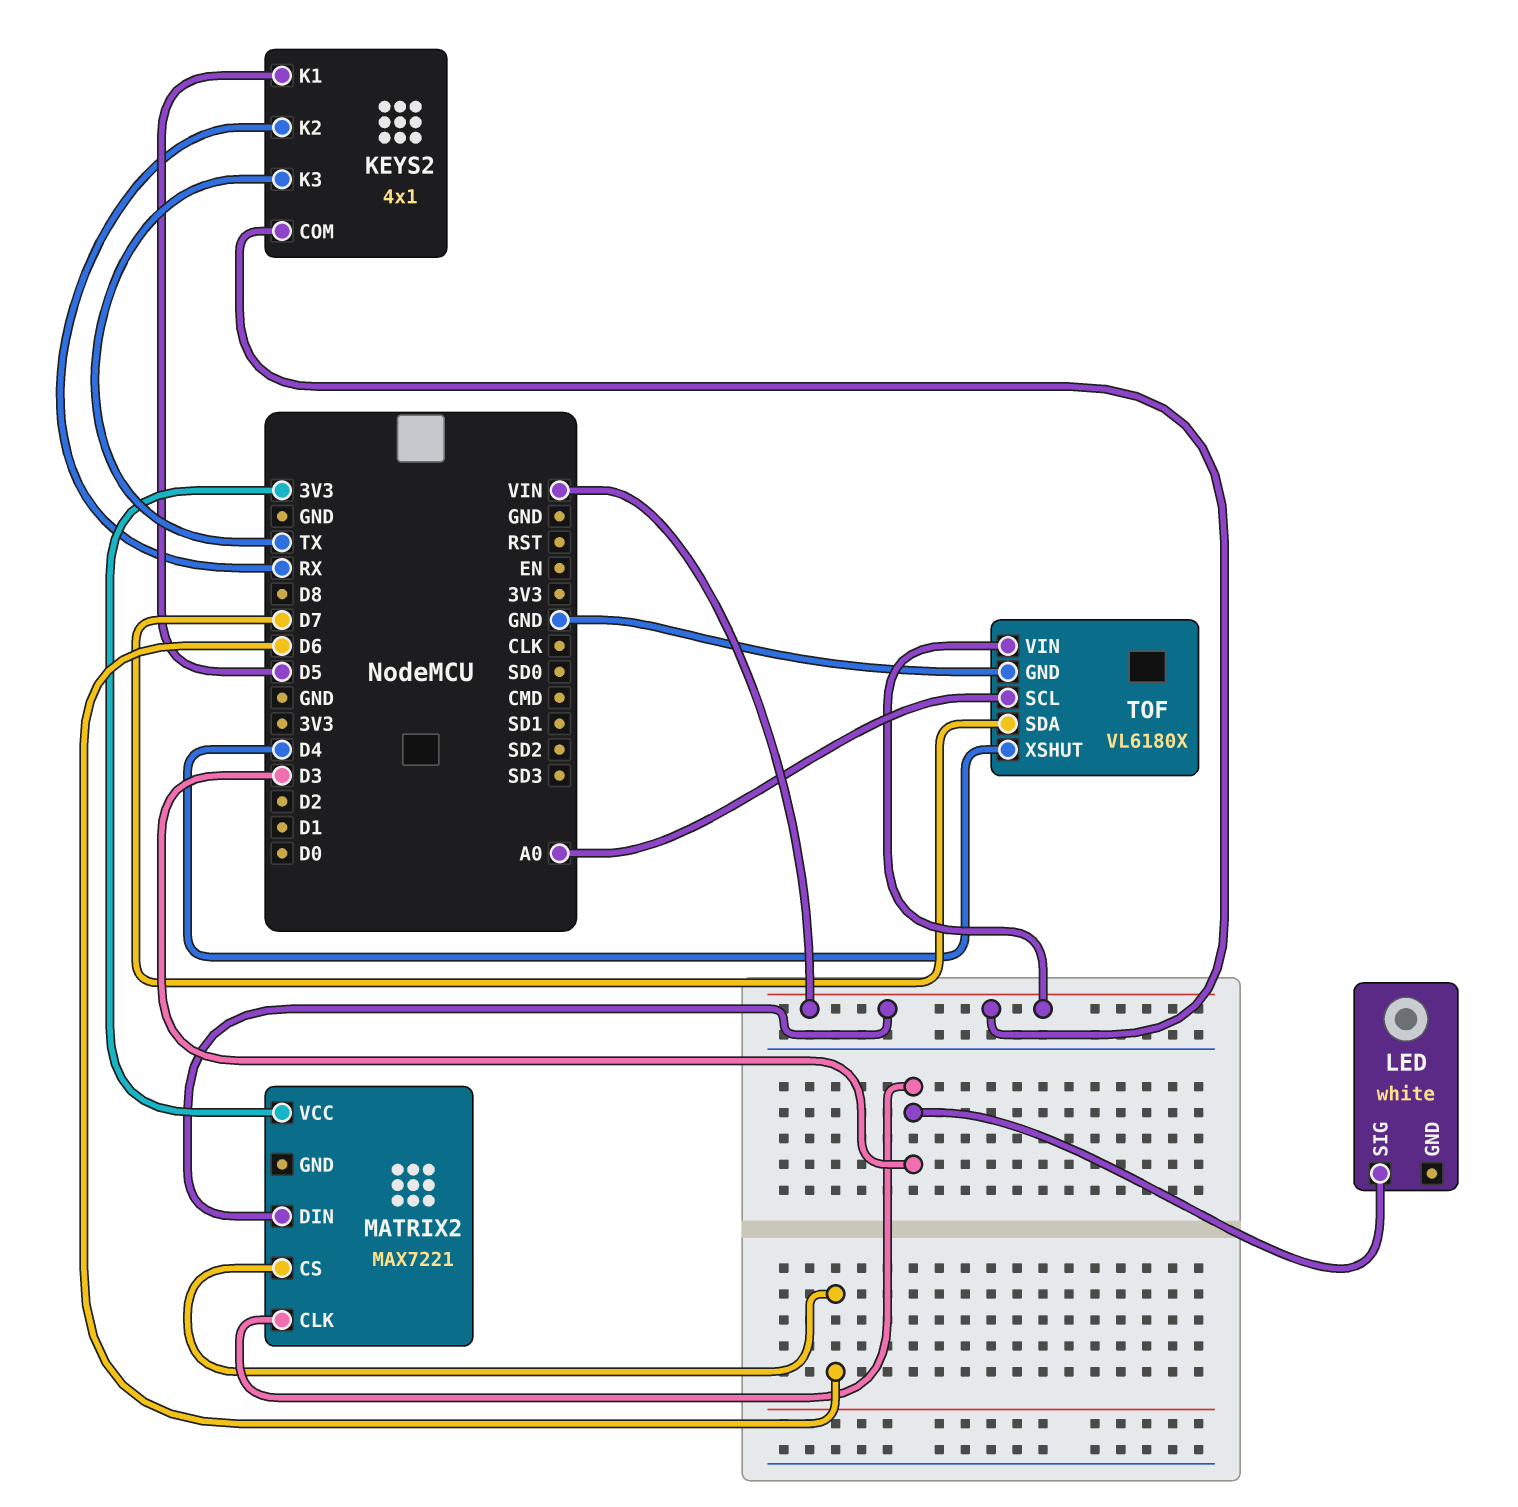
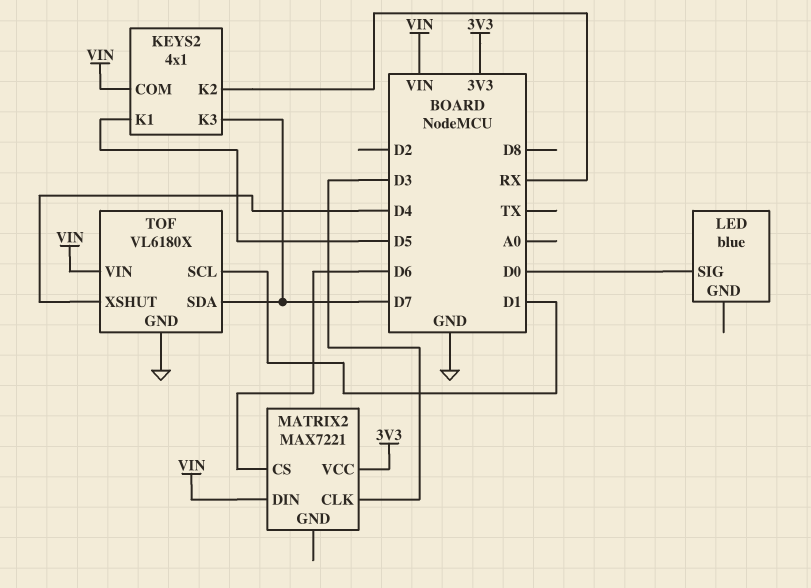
KEYS2 pin K3: TX -> D7
LED: white -> blue
LED pin SIG: D3 -> D0
TOF pin SCL: A0 -> D1

